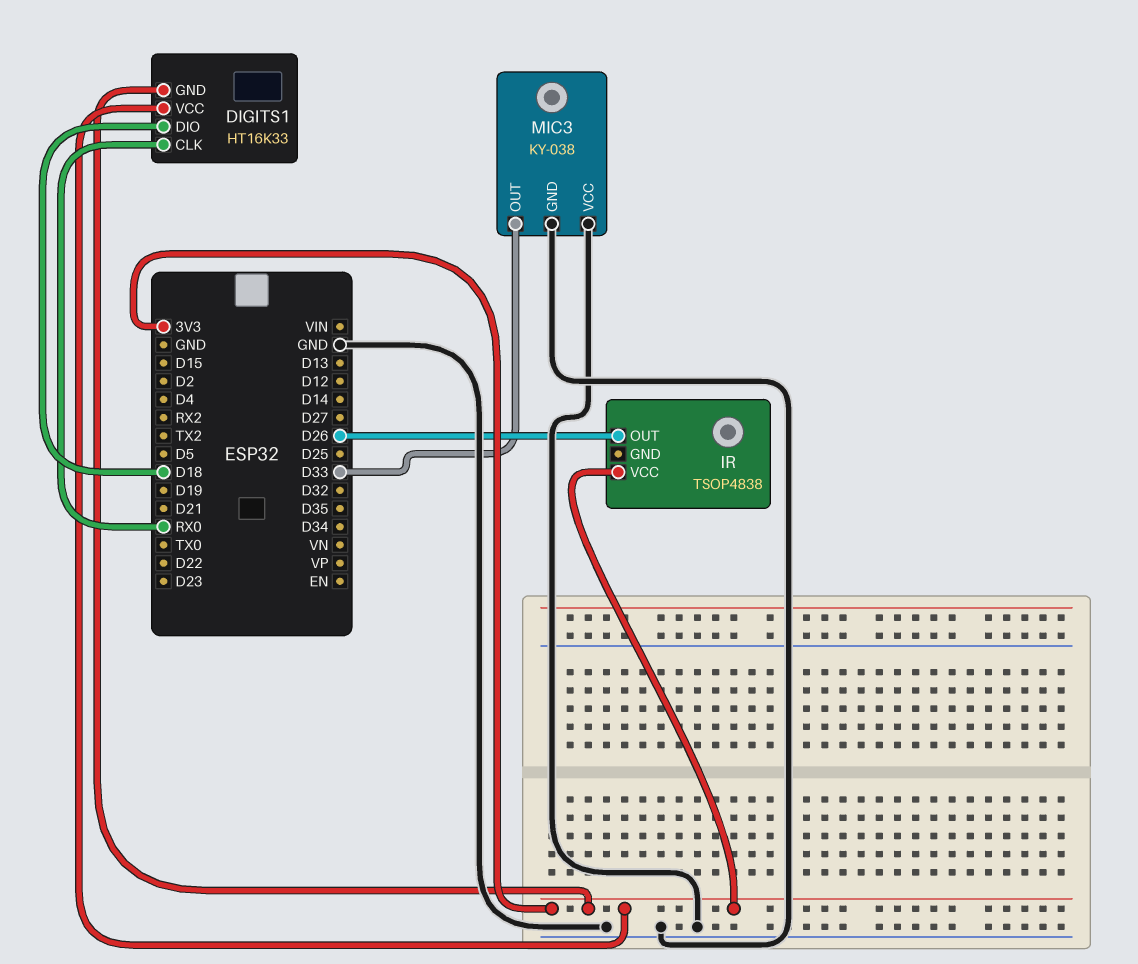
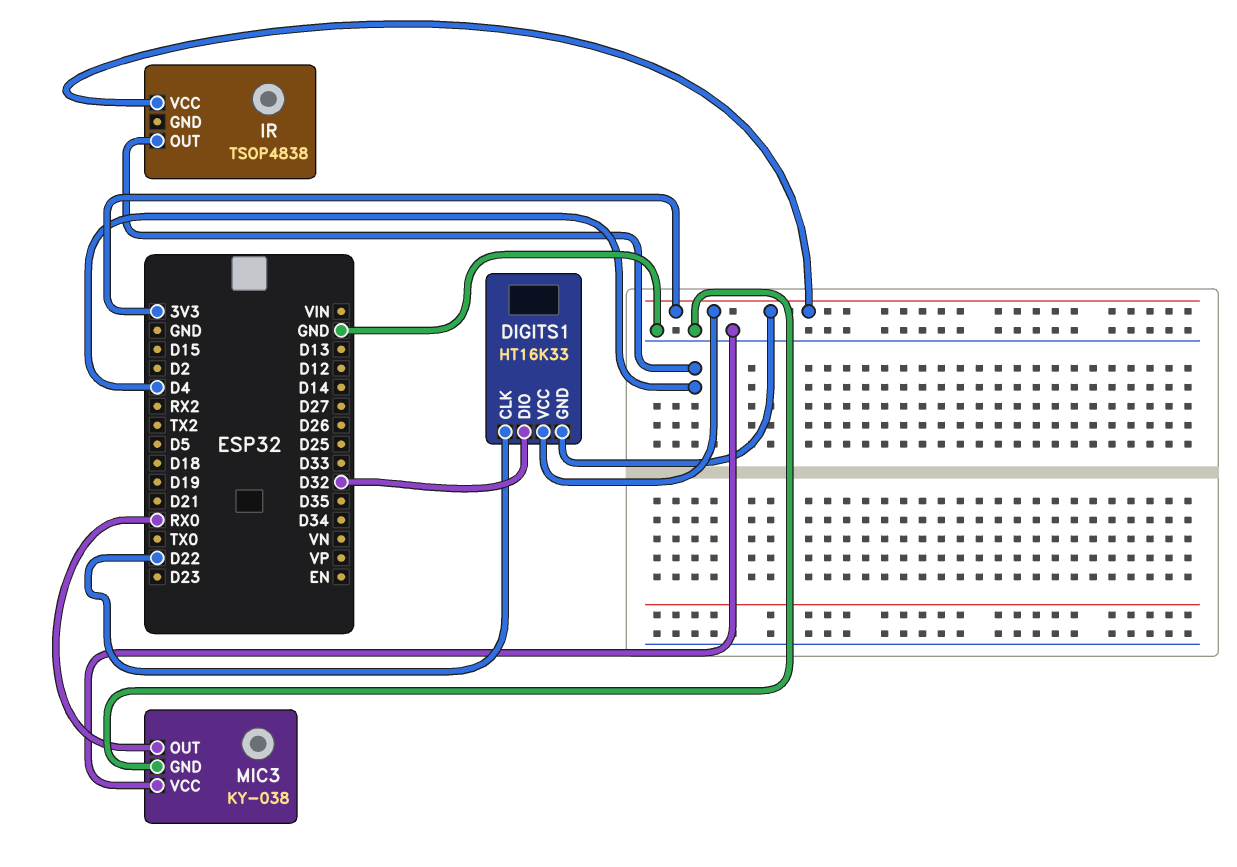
DIGITS1 pin CLK: RX0 -> D22
DIGITS1 pin DIO: D18 -> D32
IR pin OUT: D26 -> D4
MIC3 pin OUT: D33 -> RX0

